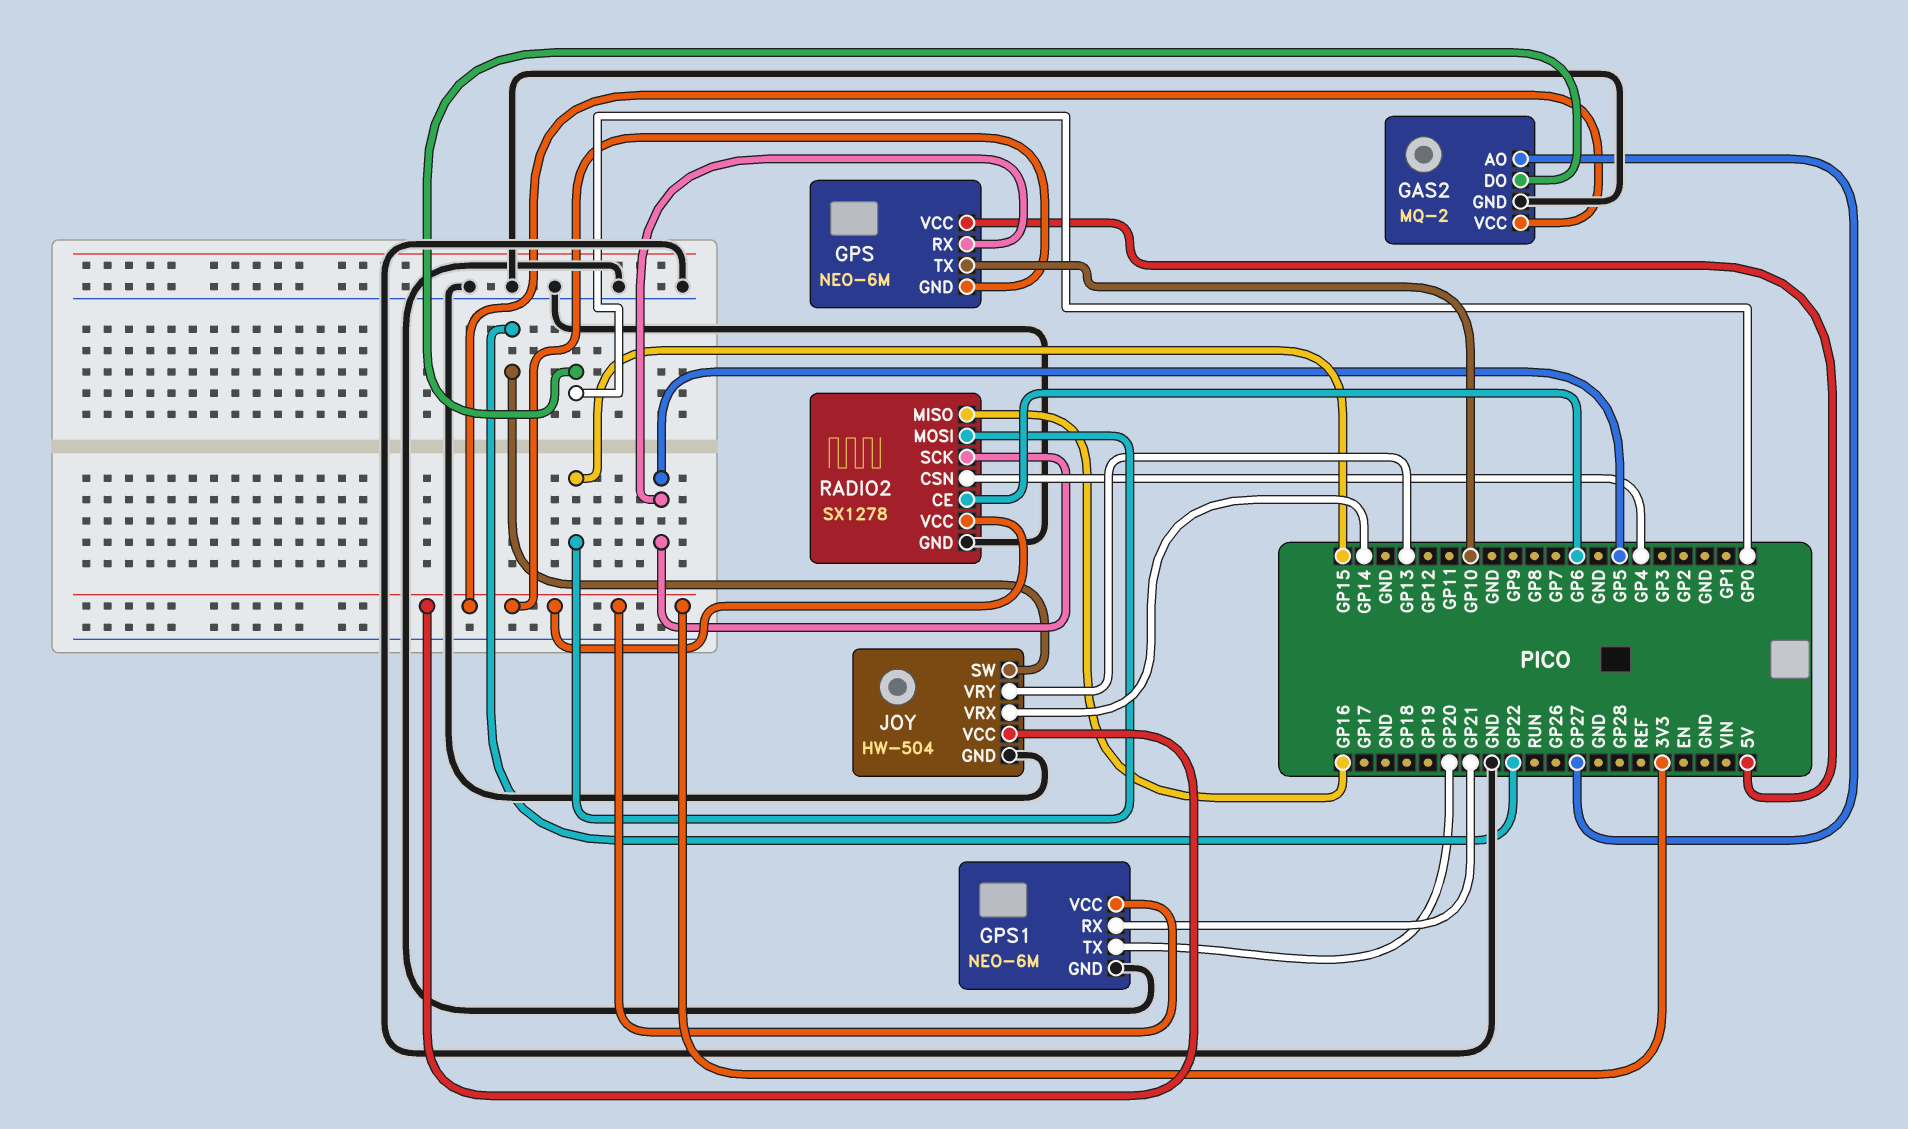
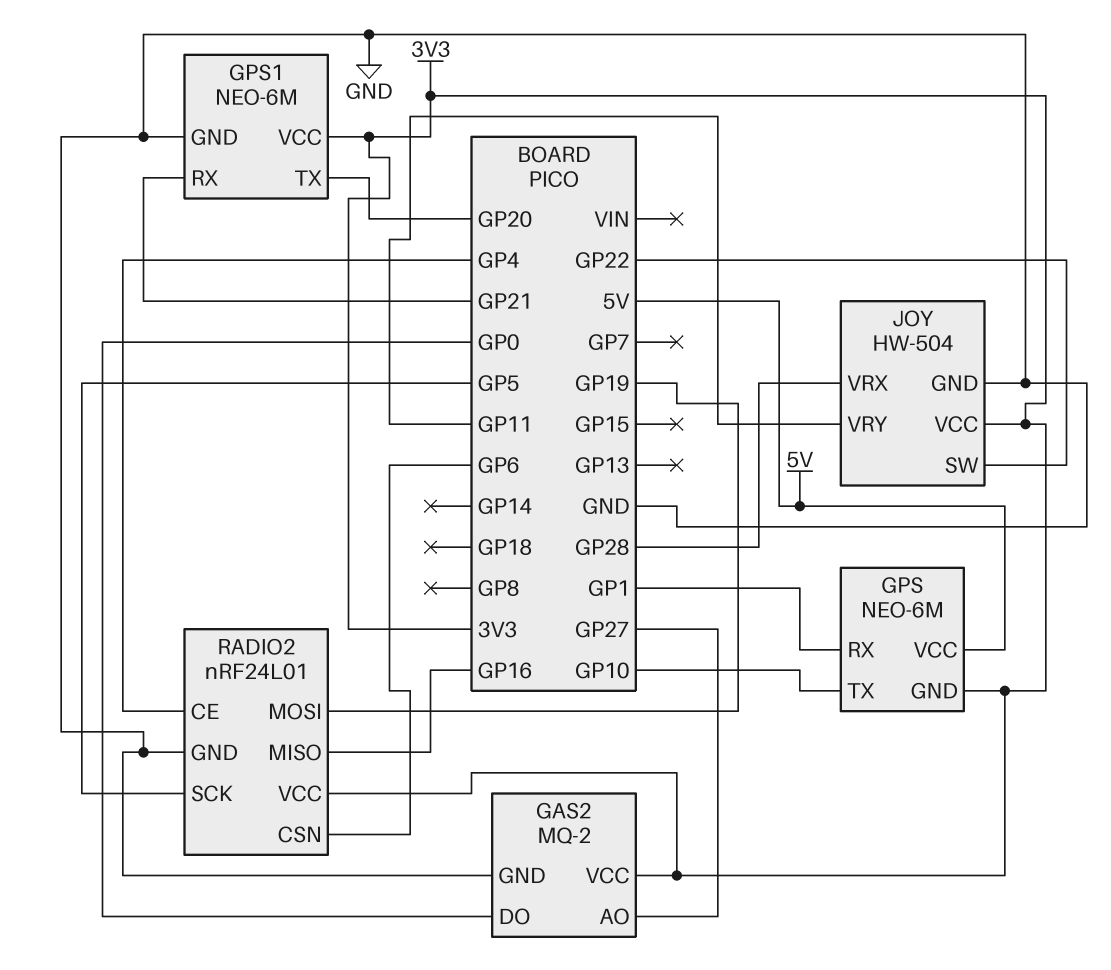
GPS pin RX: GP5 -> GP1
JOY pin VRX: GP14 -> GP28
JOY pin VRY: GP13 -> GP11
RADIO2: SX1278 -> nRF24L01
RADIO2 pin CE: GP6 -> GP4
RADIO2 pin CSN: GP4 -> GP6
RADIO2 pin MOSI: GP15 -> GP19

